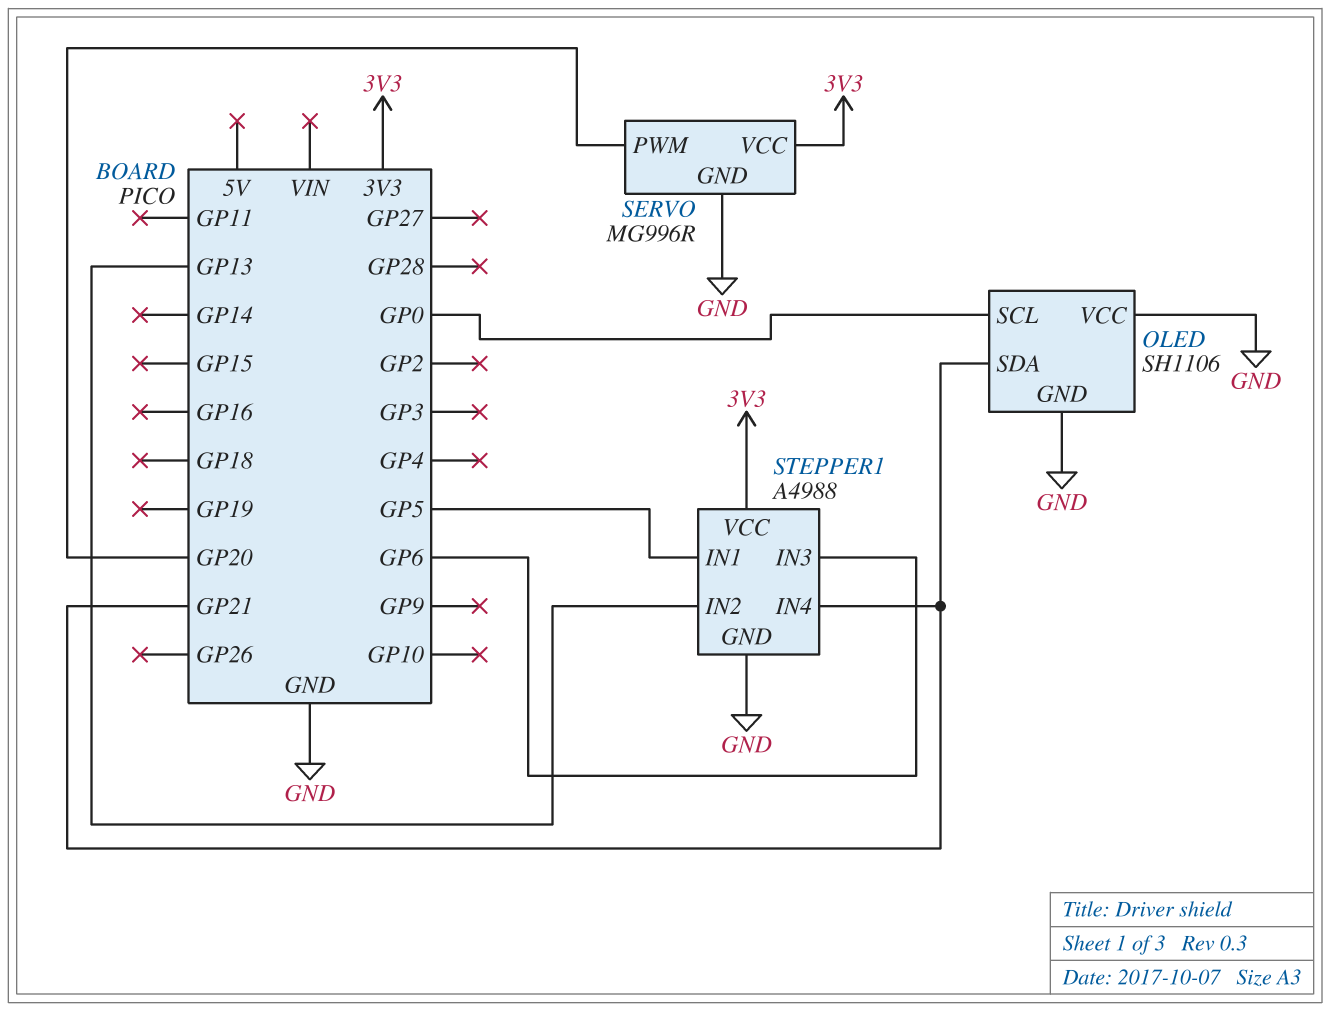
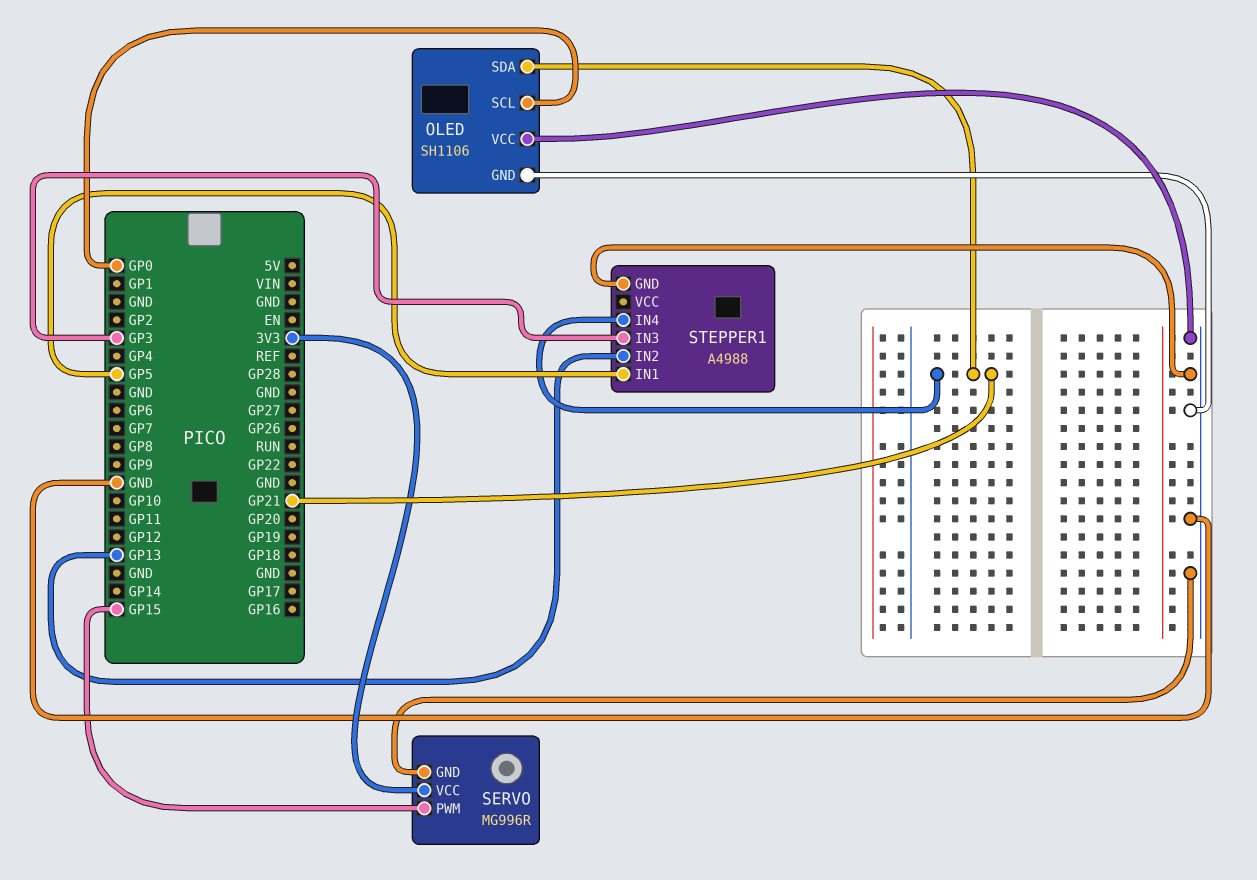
SERVO pin PWM: GP20 -> GP15
STEPPER1 pin IN3: GP6 -> GP3
STEPPER1 pin VCC: 3V3 -> none

